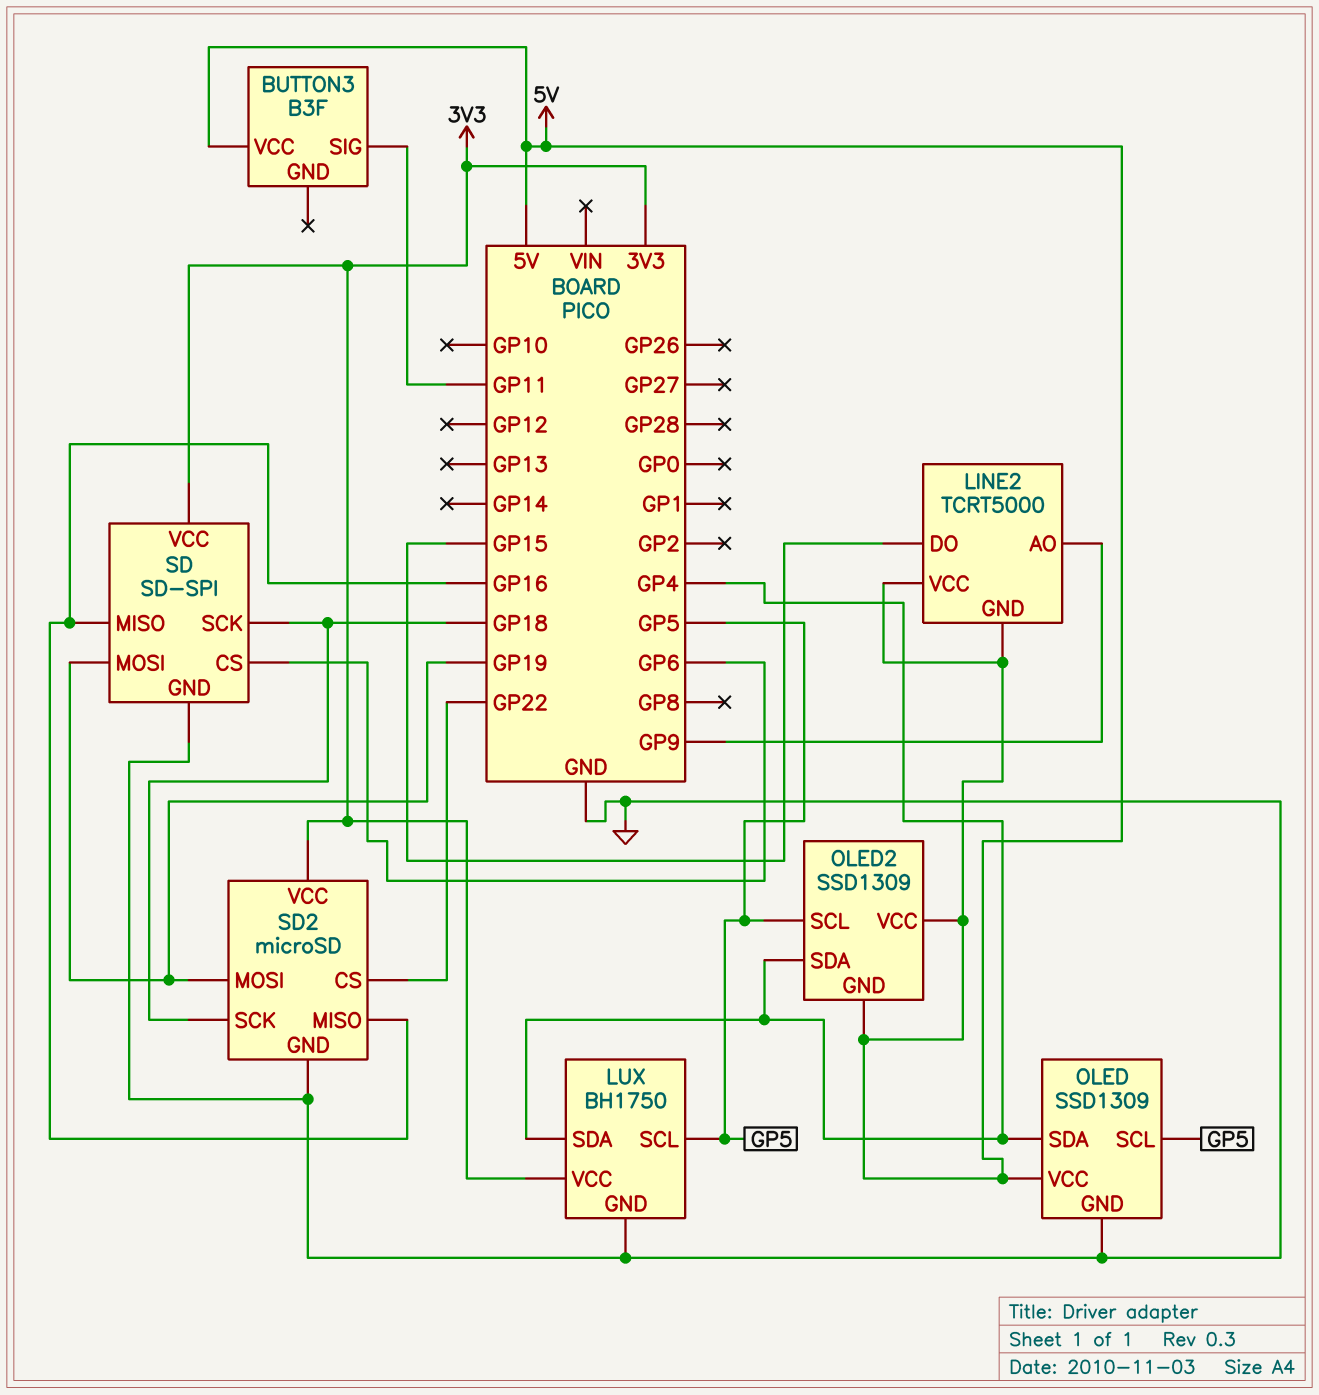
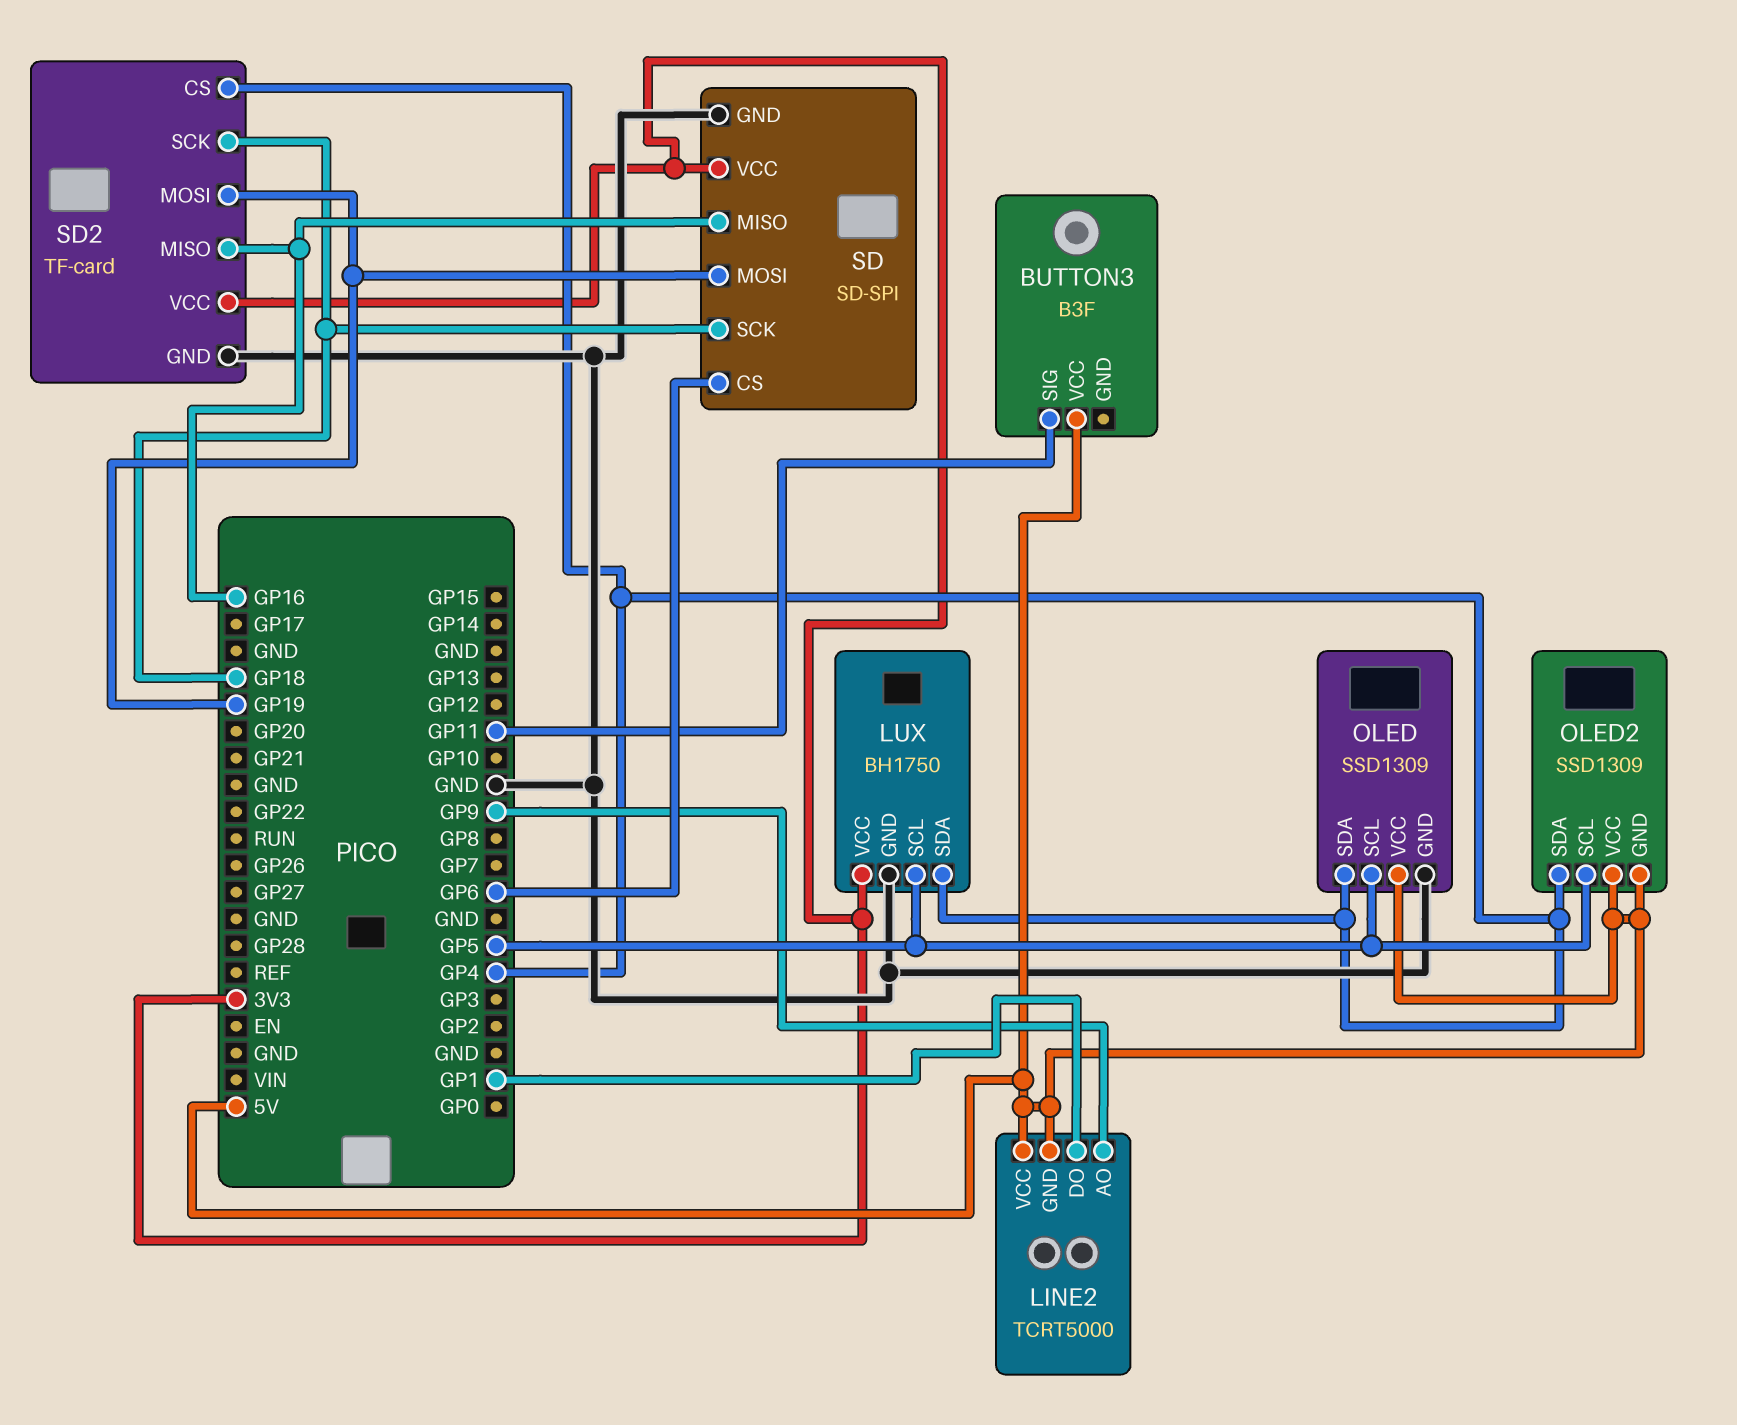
LINE2 pin DO: GP15 -> GP1
SD2: microSD -> TF-card
SD2 pin CS: GP22 -> GP4

